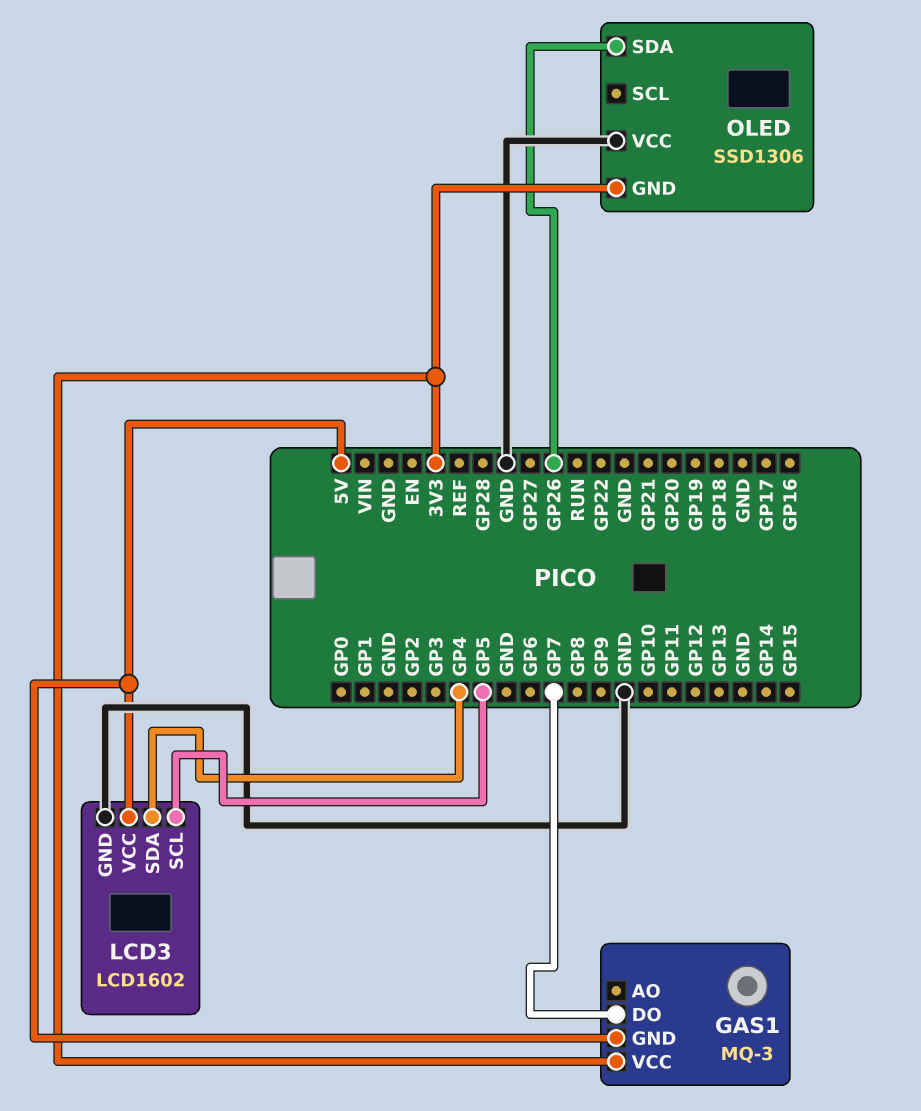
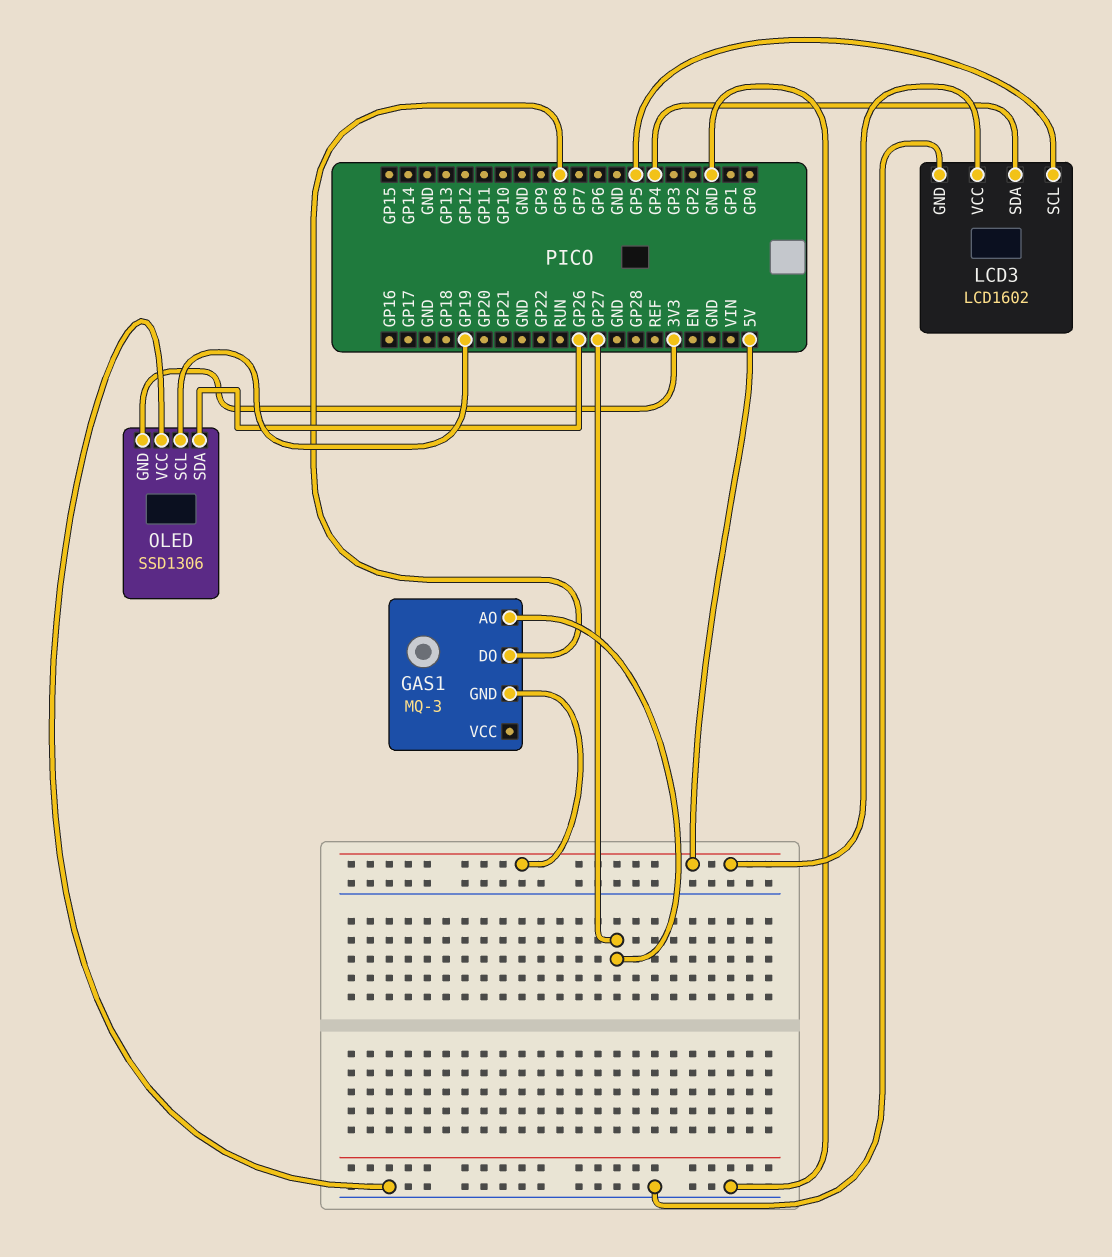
GAS1 pin AO: none -> GP27
GAS1 pin DO: GP7 -> GP8
GAS1 pin VCC: 3V3 -> none
OLED pin SCL: none -> GP19

